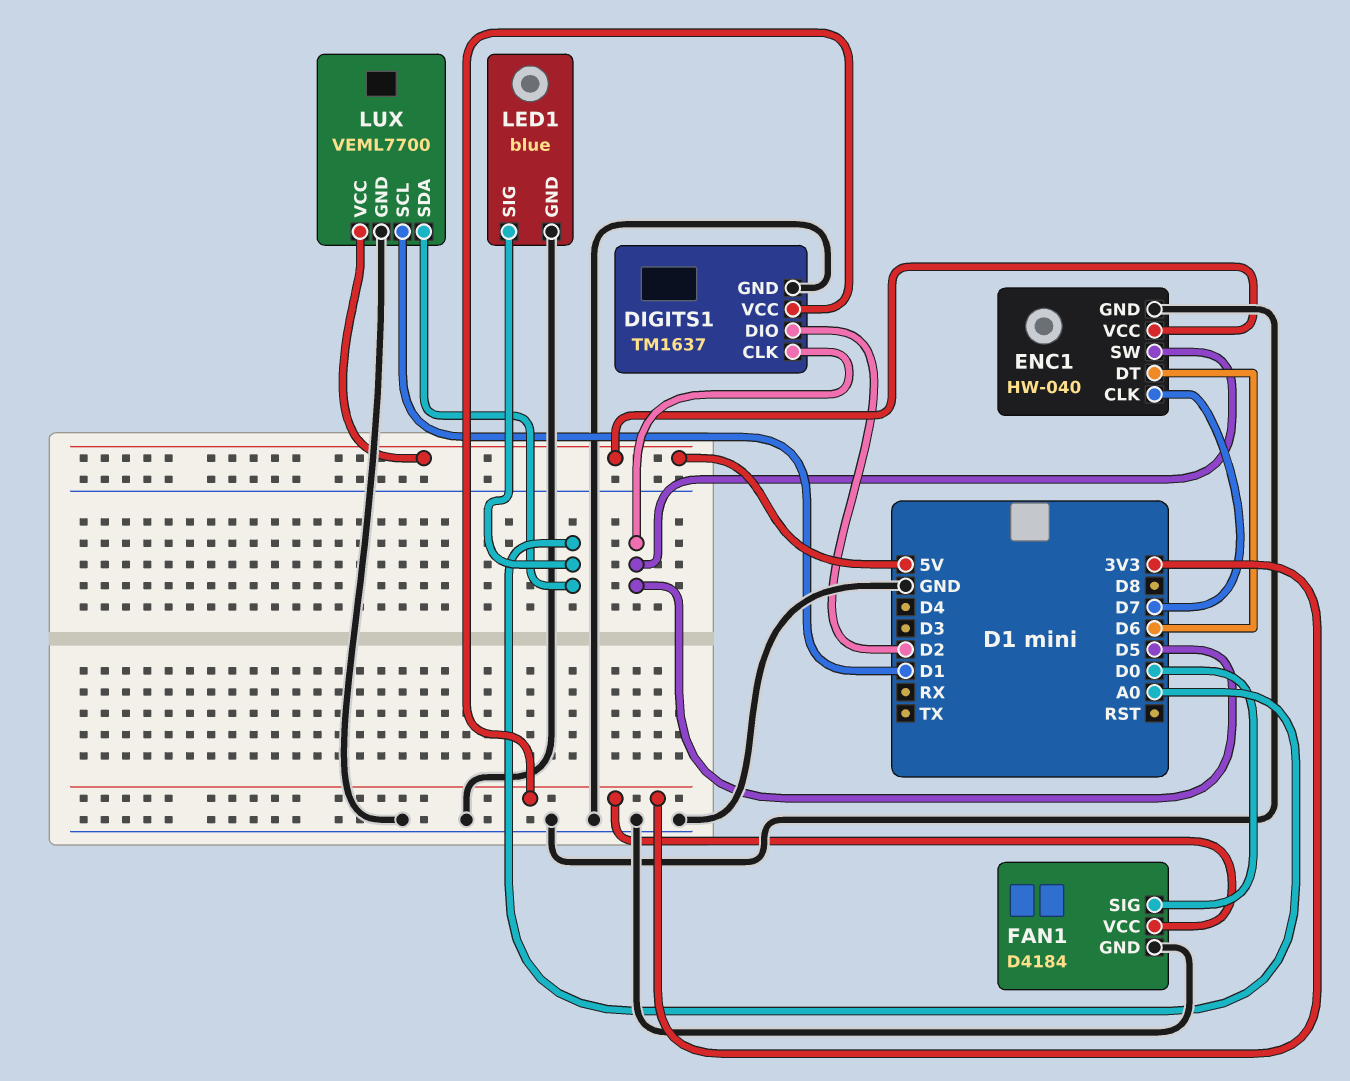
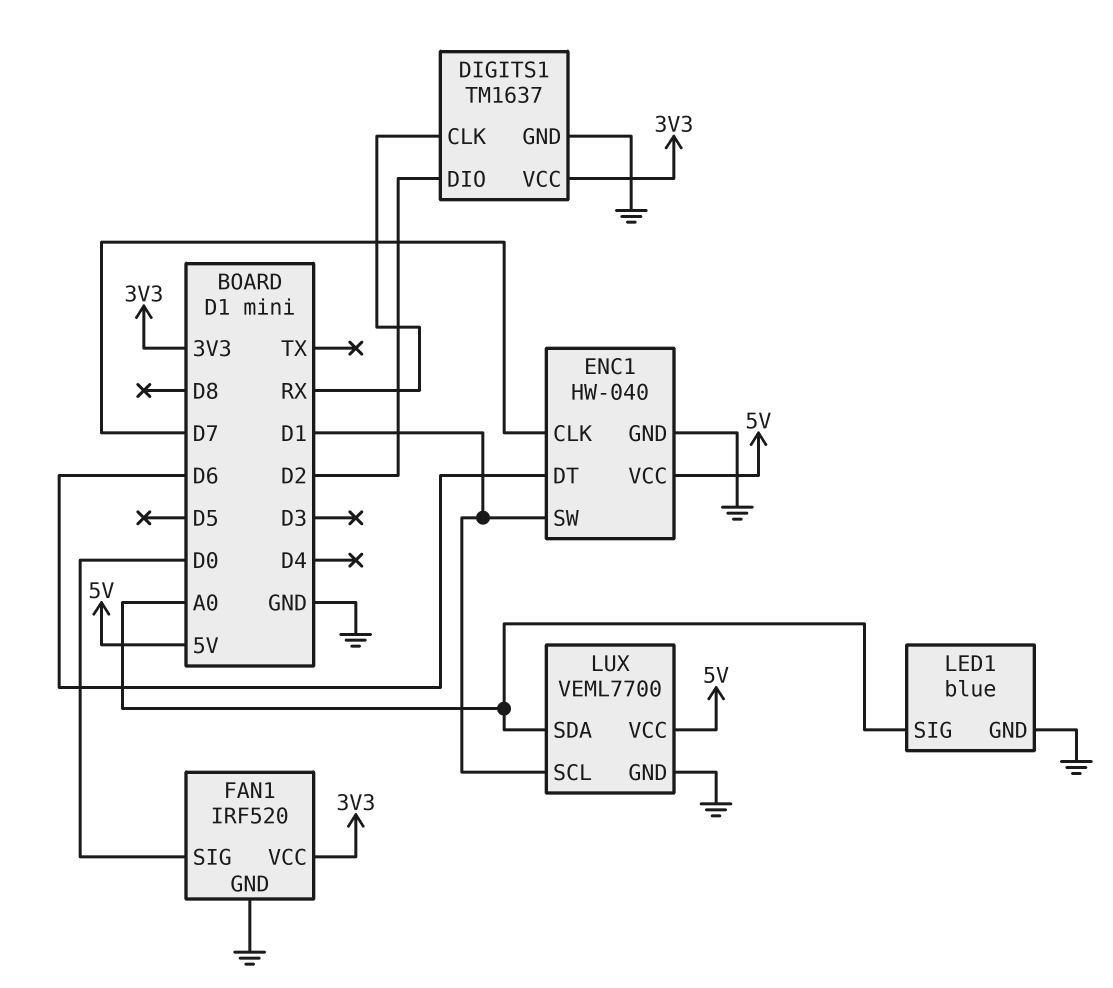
DIGITS1 pin CLK: D5 -> RX
ENC1 pin SW: D5 -> D1
FAN1: D4184 -> IRF520

